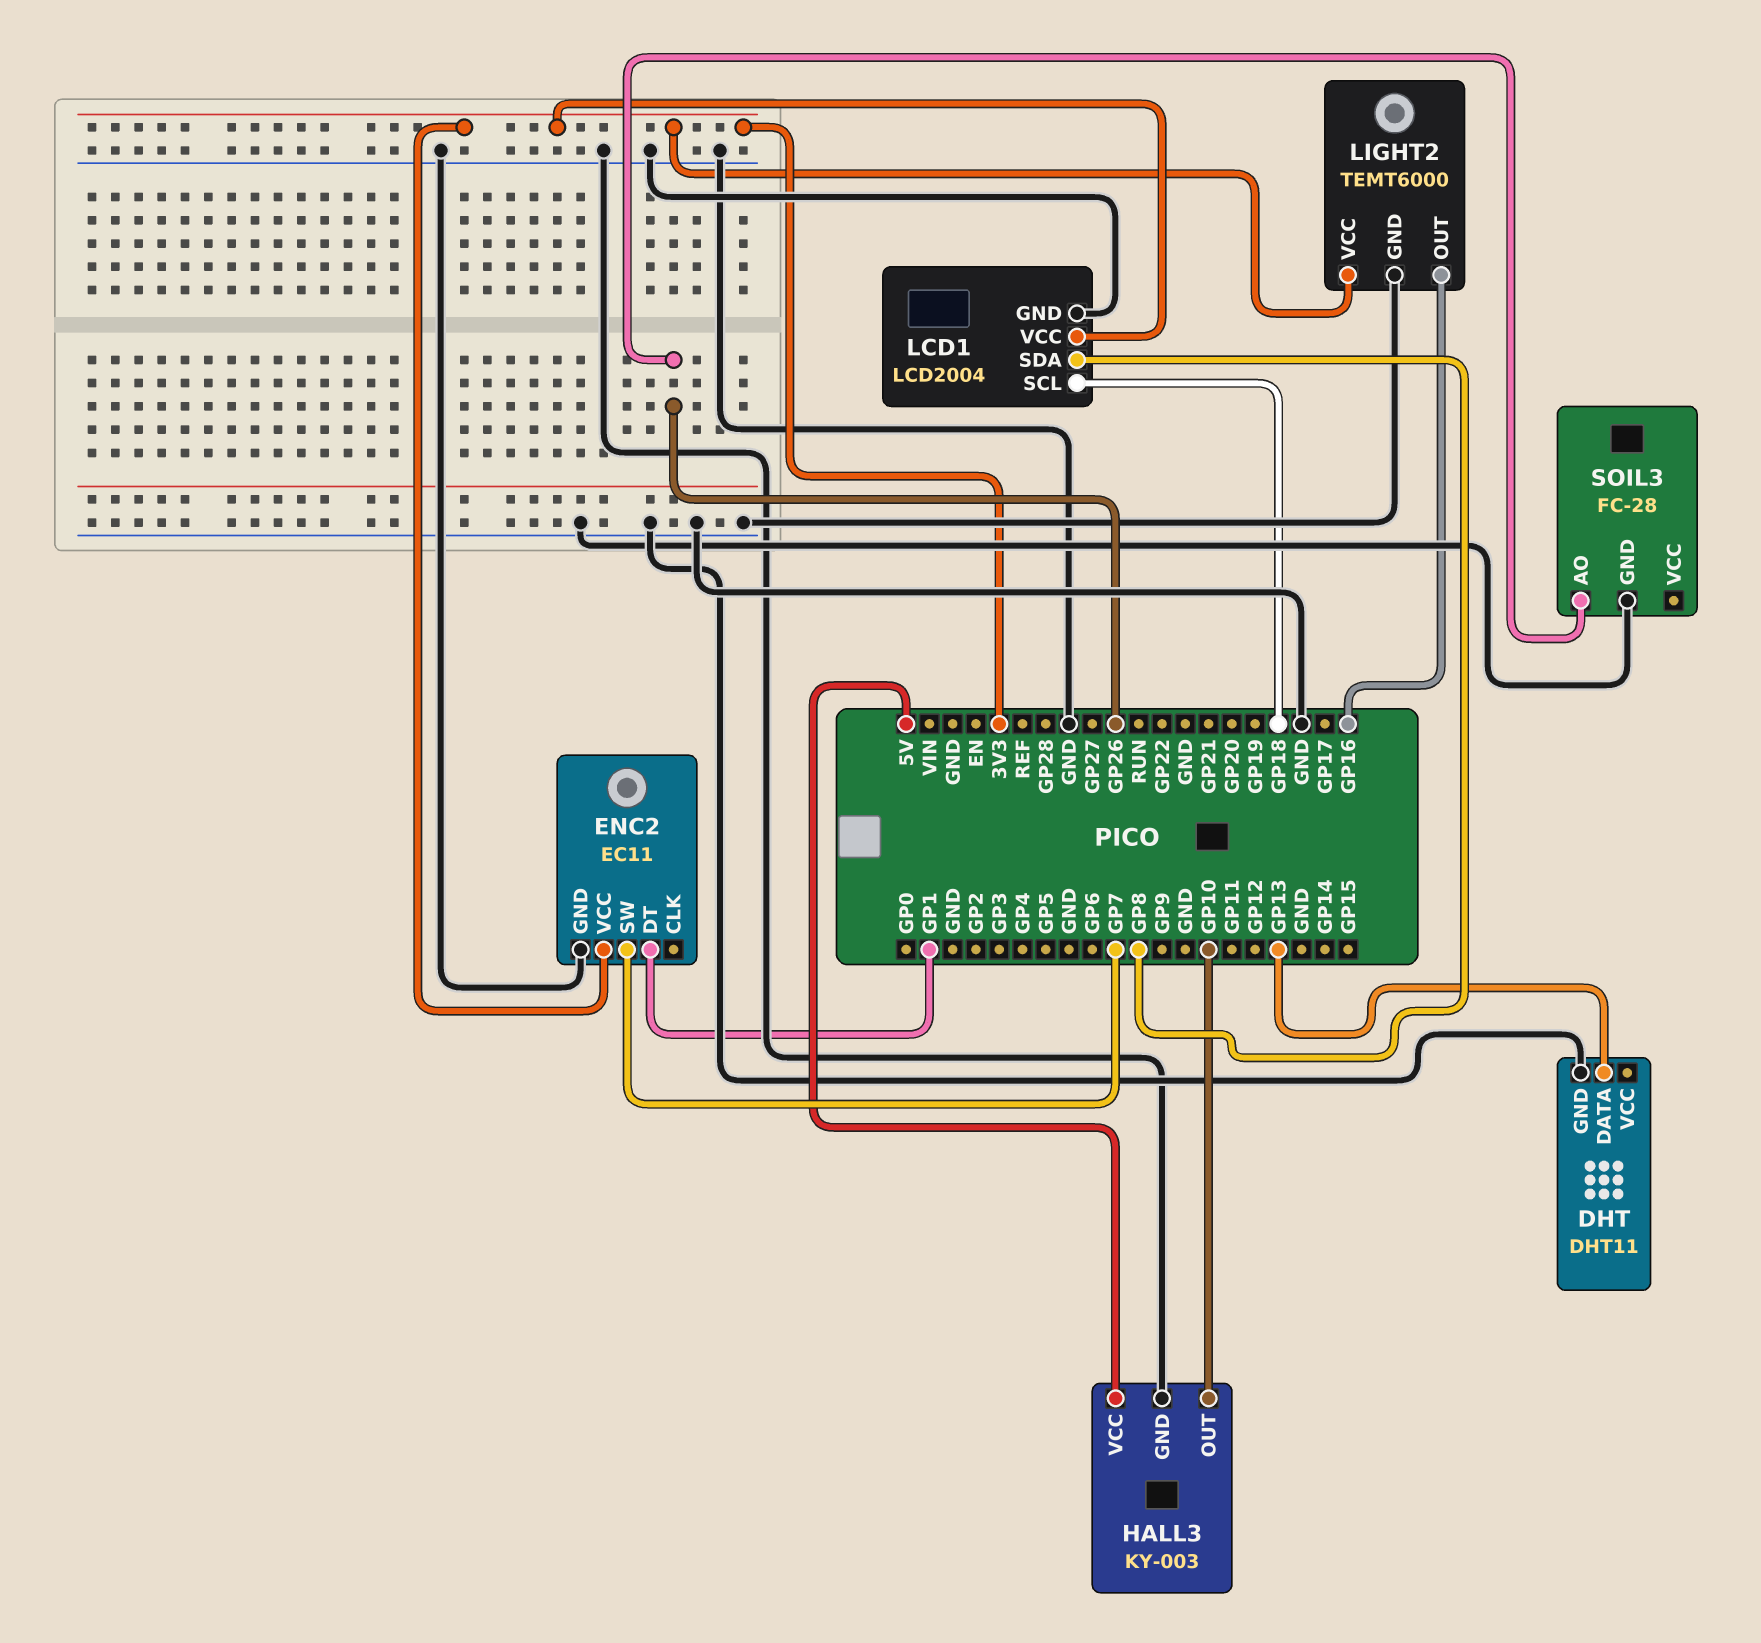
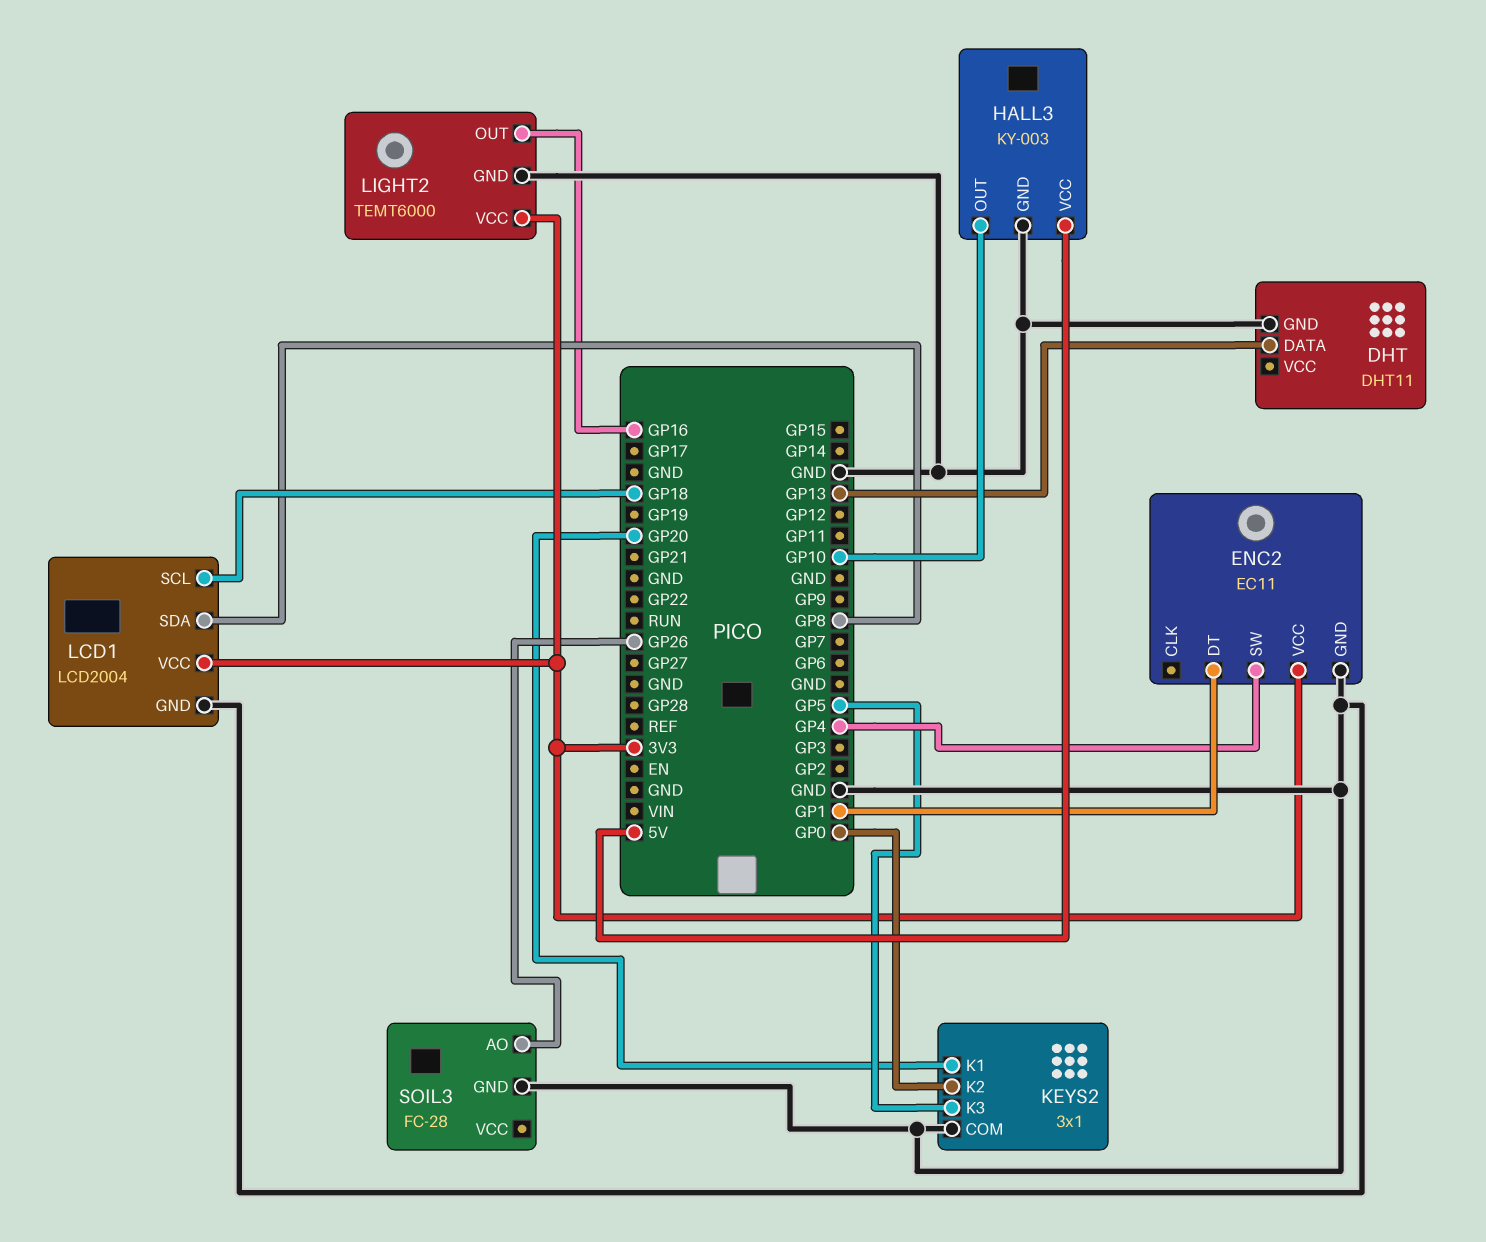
ENC2 pin SW: GP7 -> GP4
KEYS2: none -> 3x1
KEYS2 pin COM: none -> GND
KEYS2 pin K1: none -> GP20
KEYS2 pin K2: none -> GP0
KEYS2 pin K3: none -> GP5

